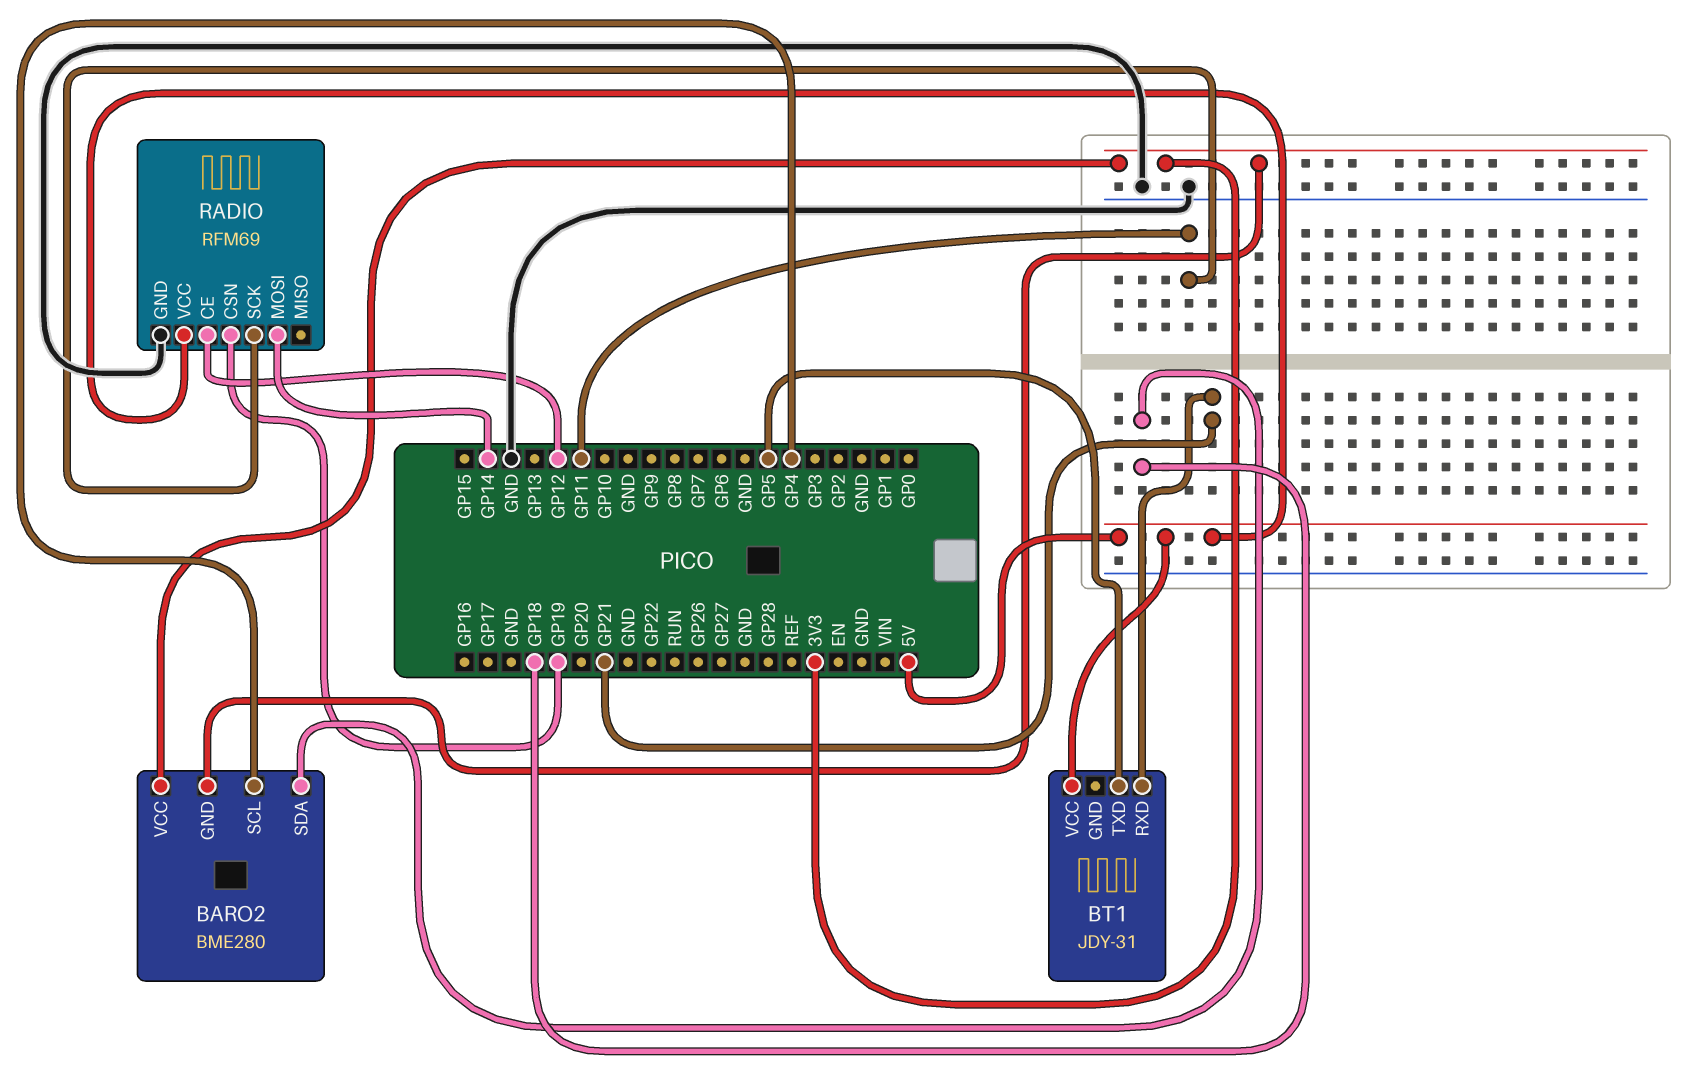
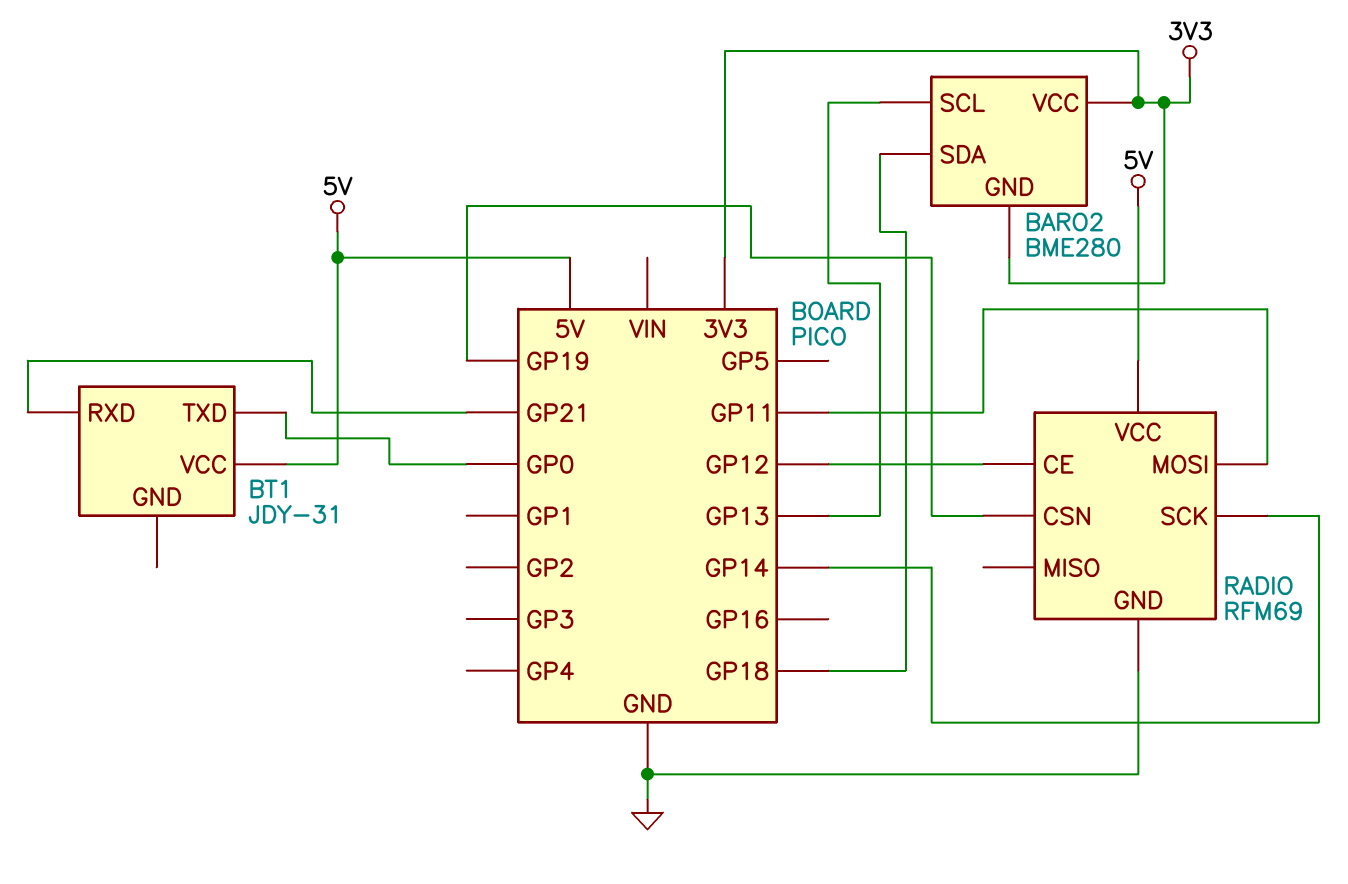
BARO2 pin SCL: GP4 -> GP13
BT1 pin TXD: GP5 -> GP0
RADIO pin MOSI: GP14 -> GP11
RADIO pin SCK: GP11 -> GP14

